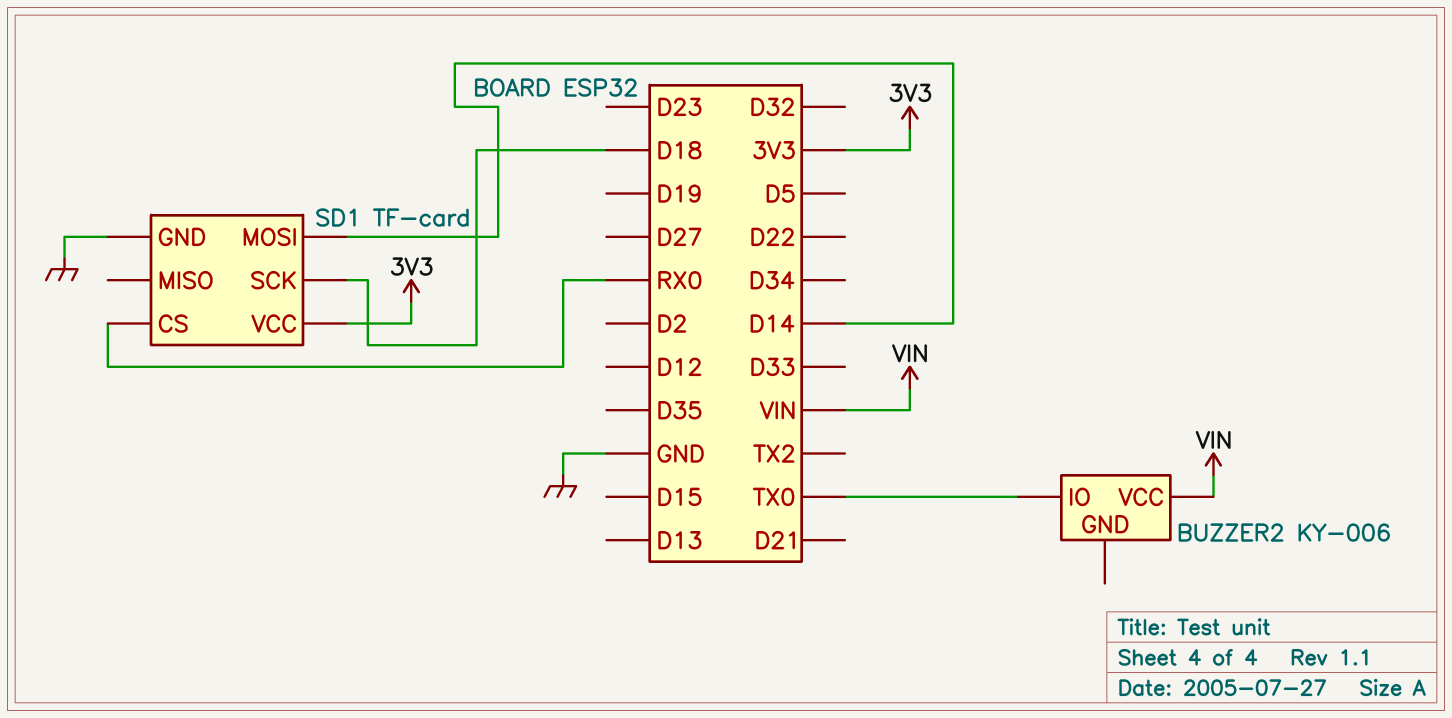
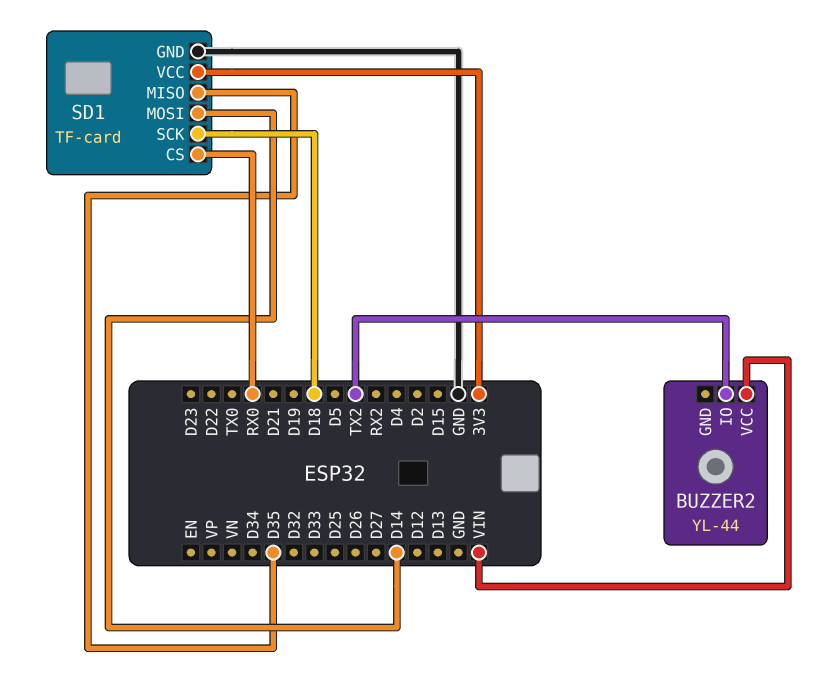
BUZZER2: KY-006 -> YL-44
BUZZER2 pin IO: TX0 -> TX2
SD1 pin MISO: none -> D35

